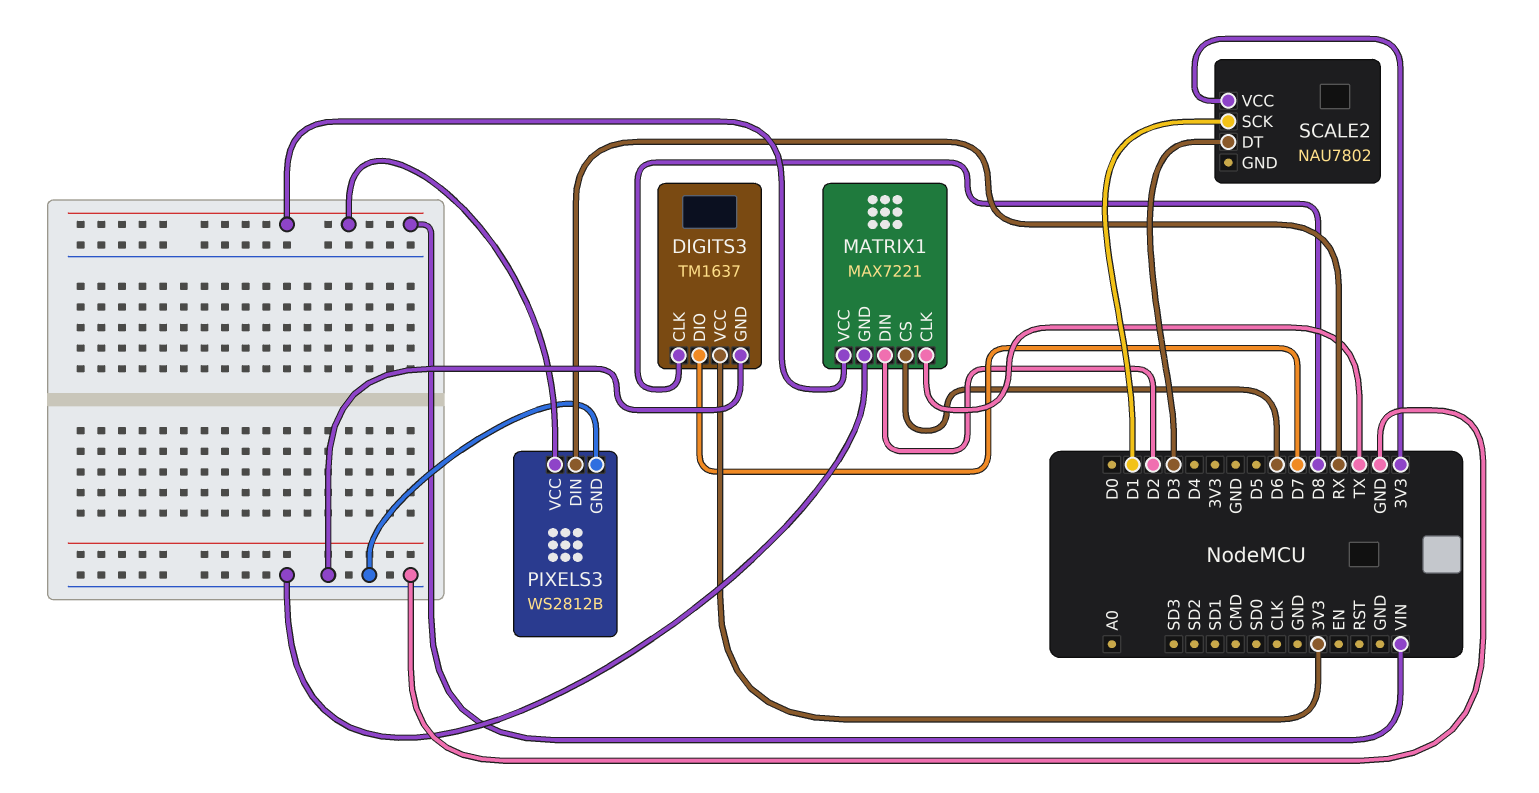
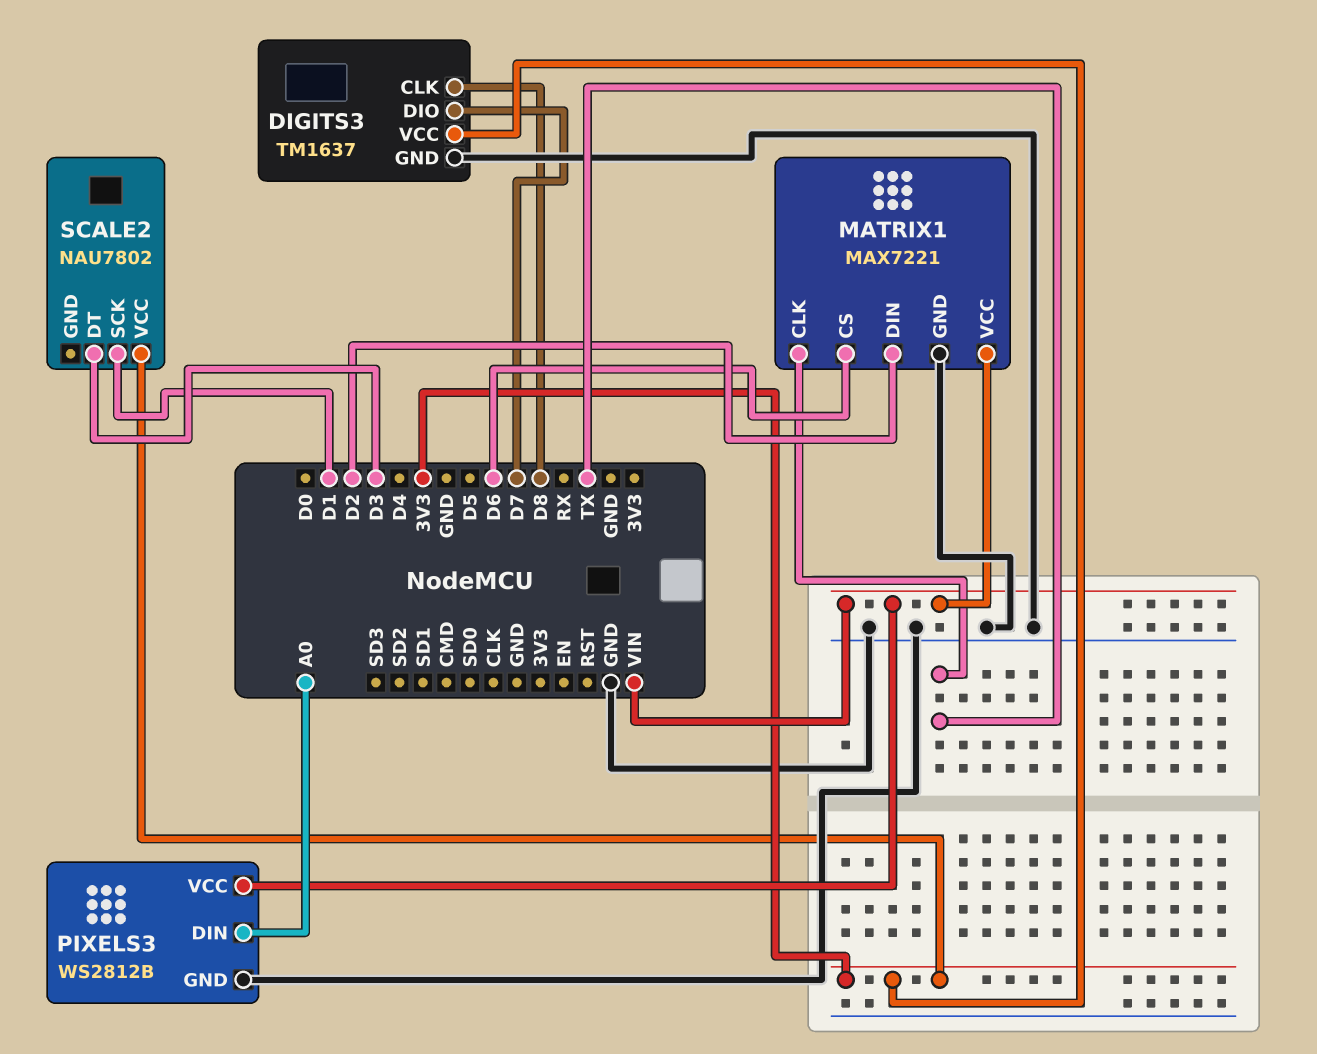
PIXELS3 pin DIN: RX -> A0

